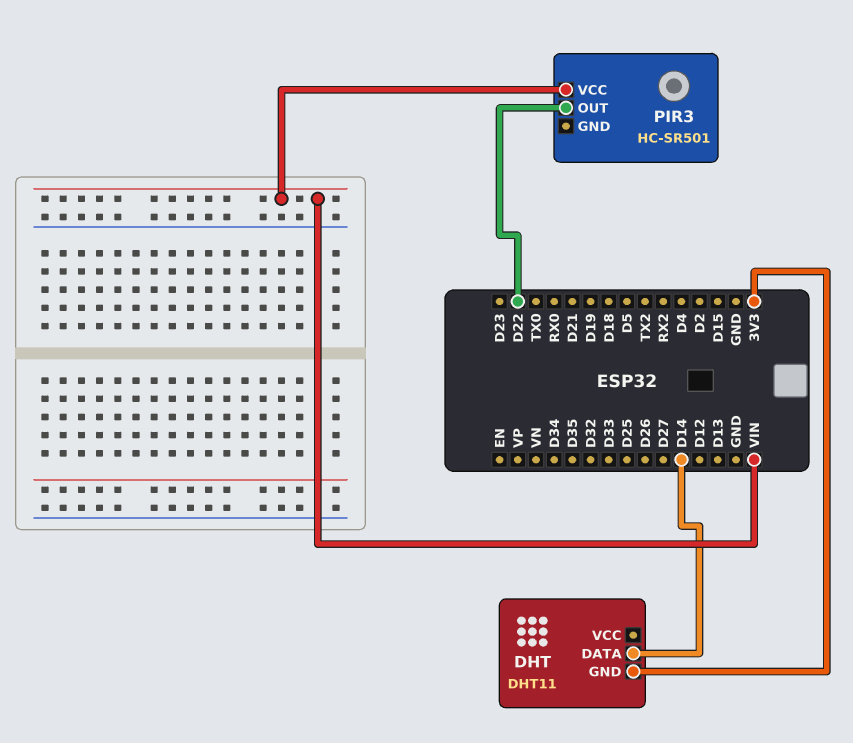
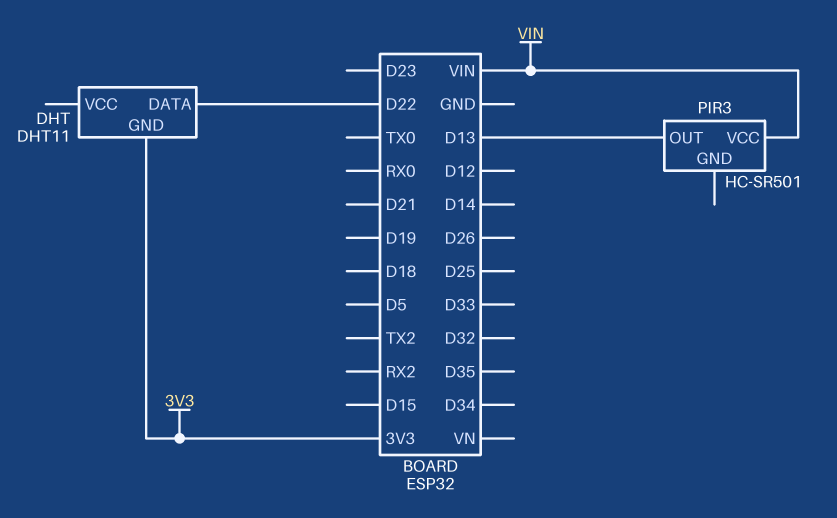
DHT pin DATA: D14 -> D22
PIR3 pin OUT: D22 -> D13

